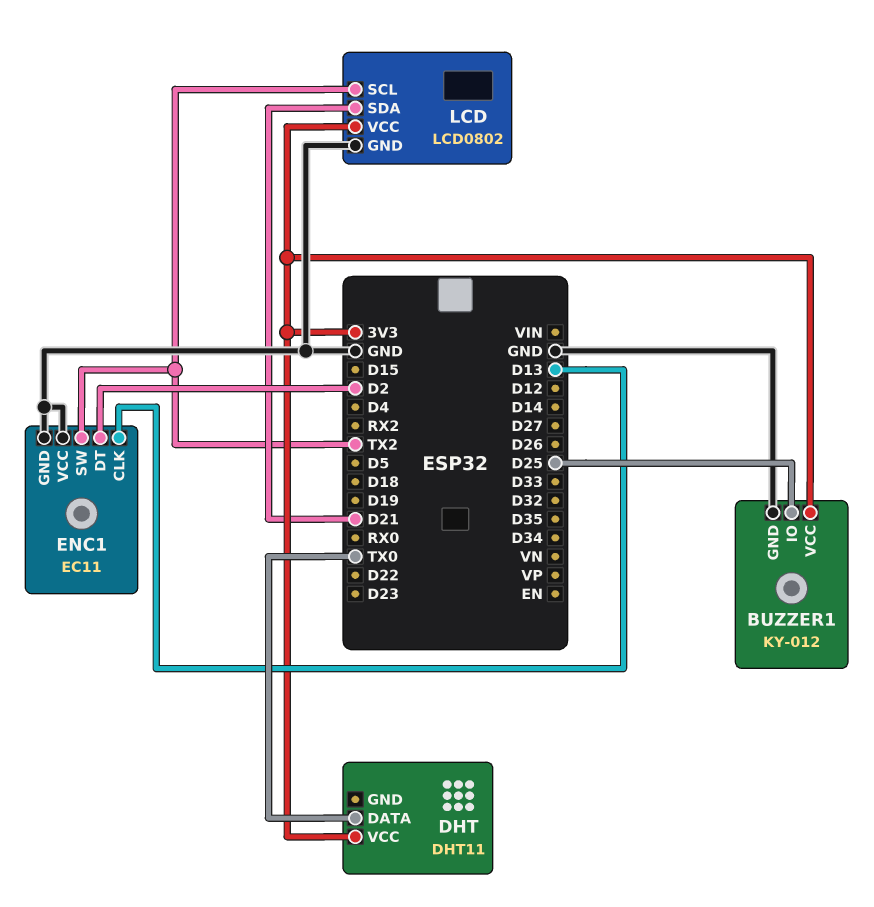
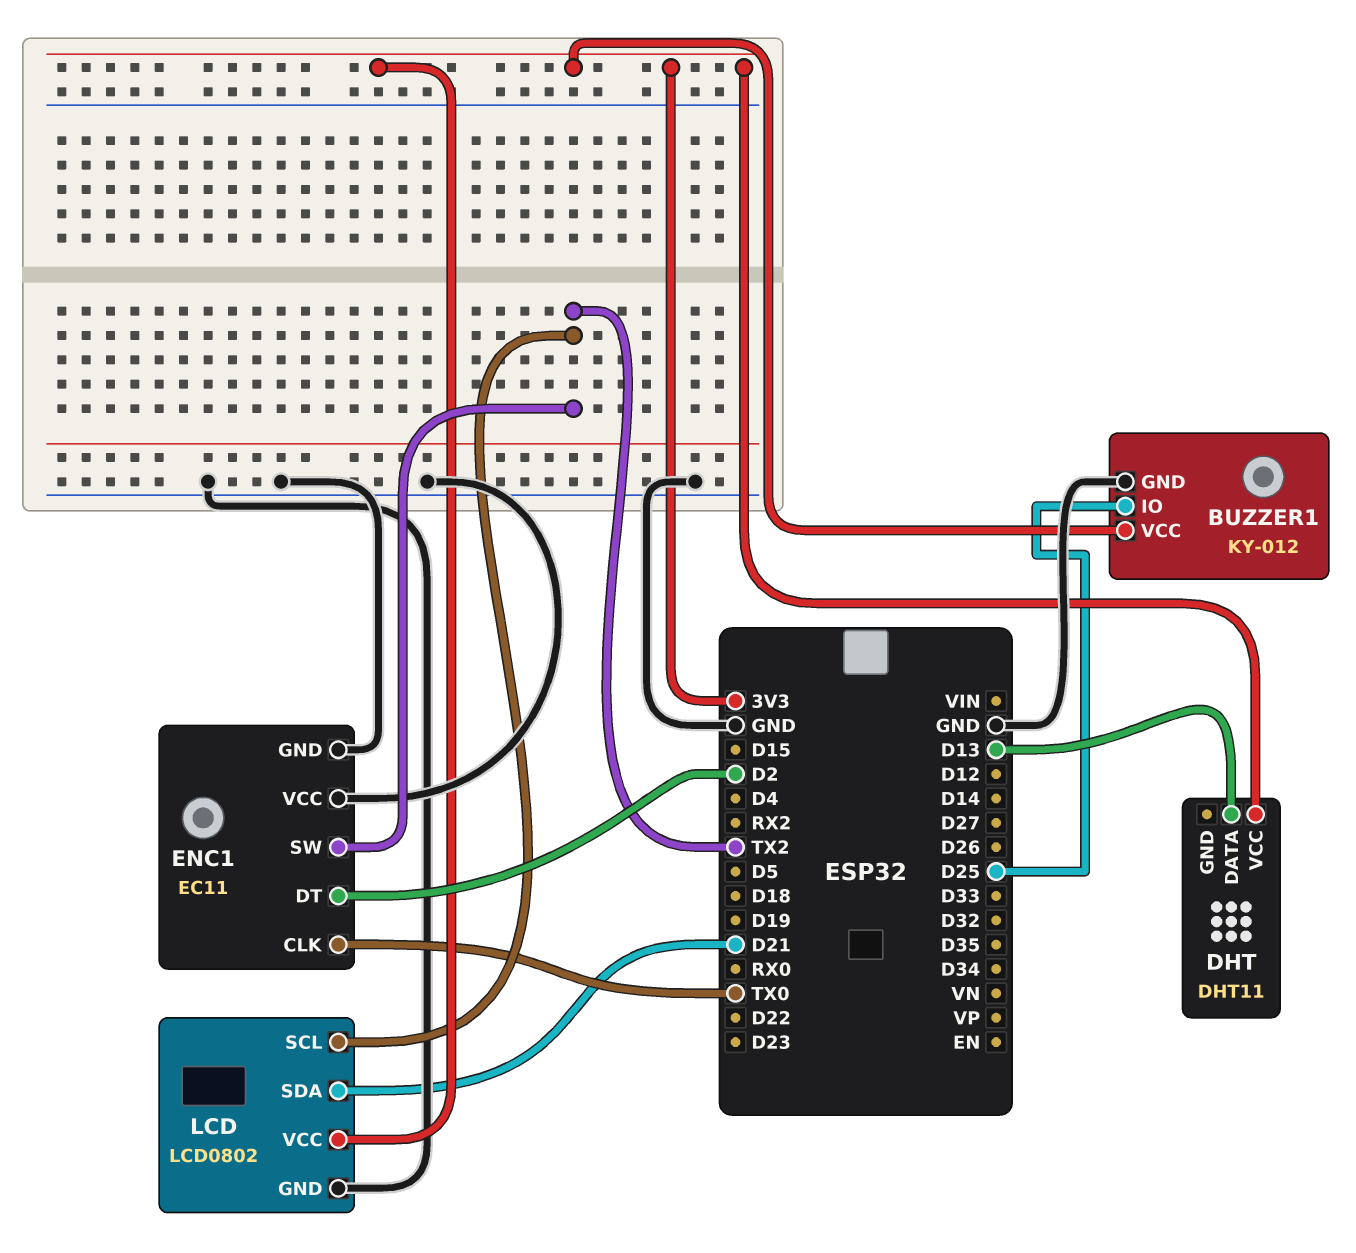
DHT pin DATA: TX0 -> D13
ENC1 pin CLK: D13 -> TX0

